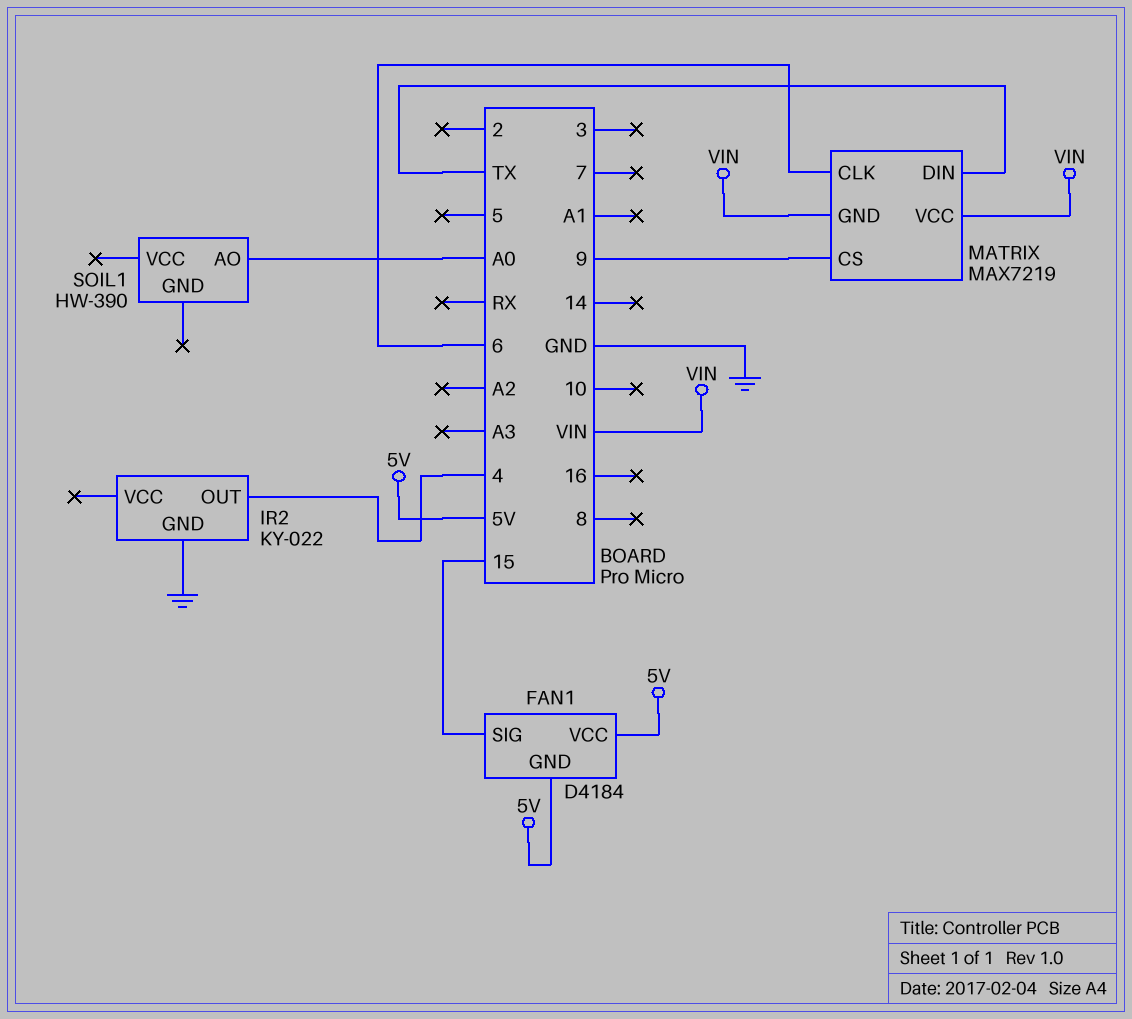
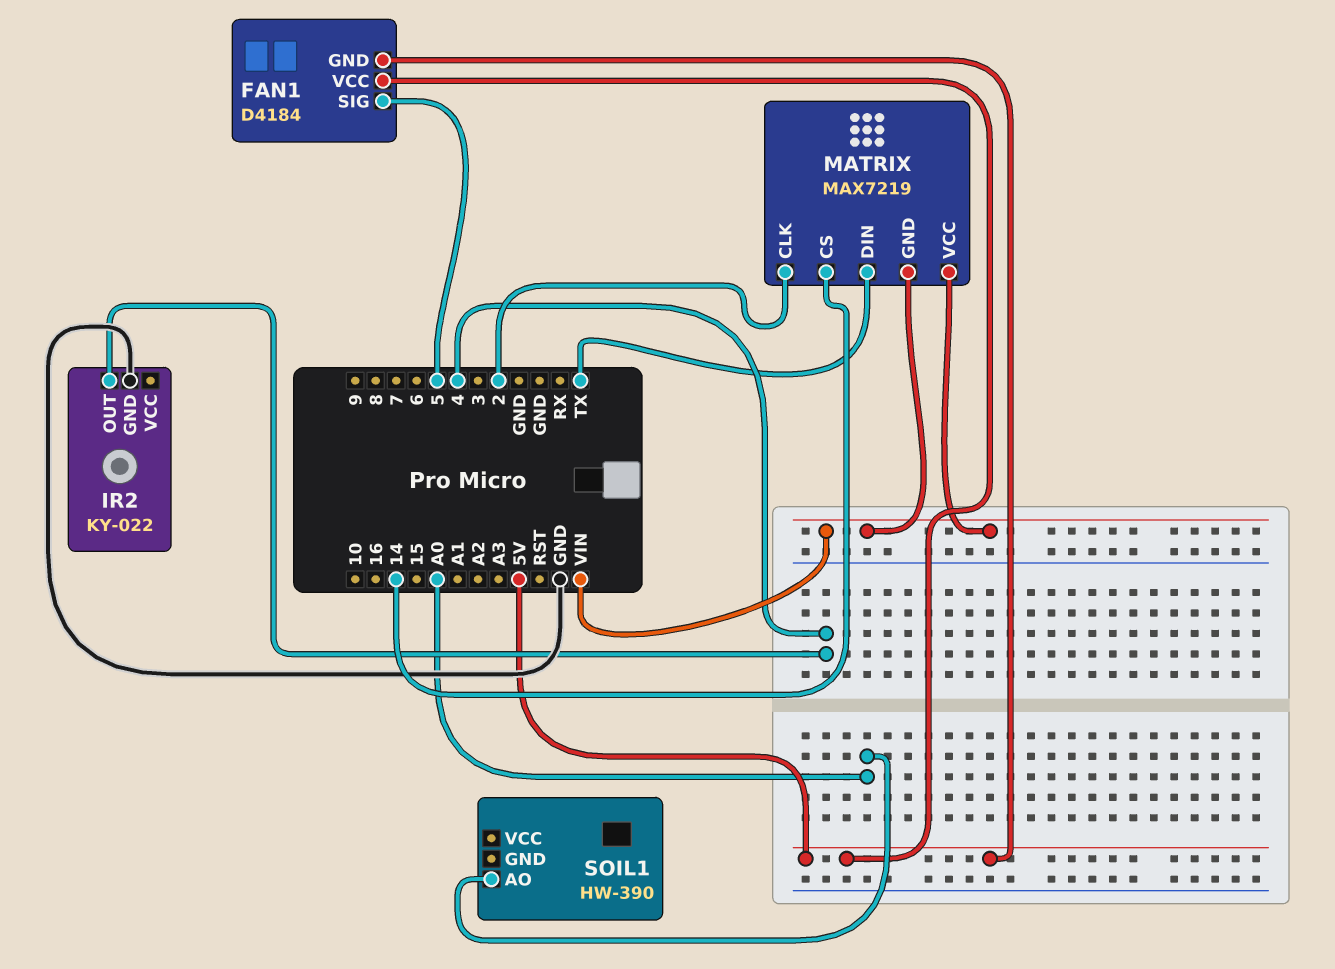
FAN1 pin SIG: 15 -> 5
MATRIX pin CLK: 6 -> 2
MATRIX pin CS: 9 -> 14

